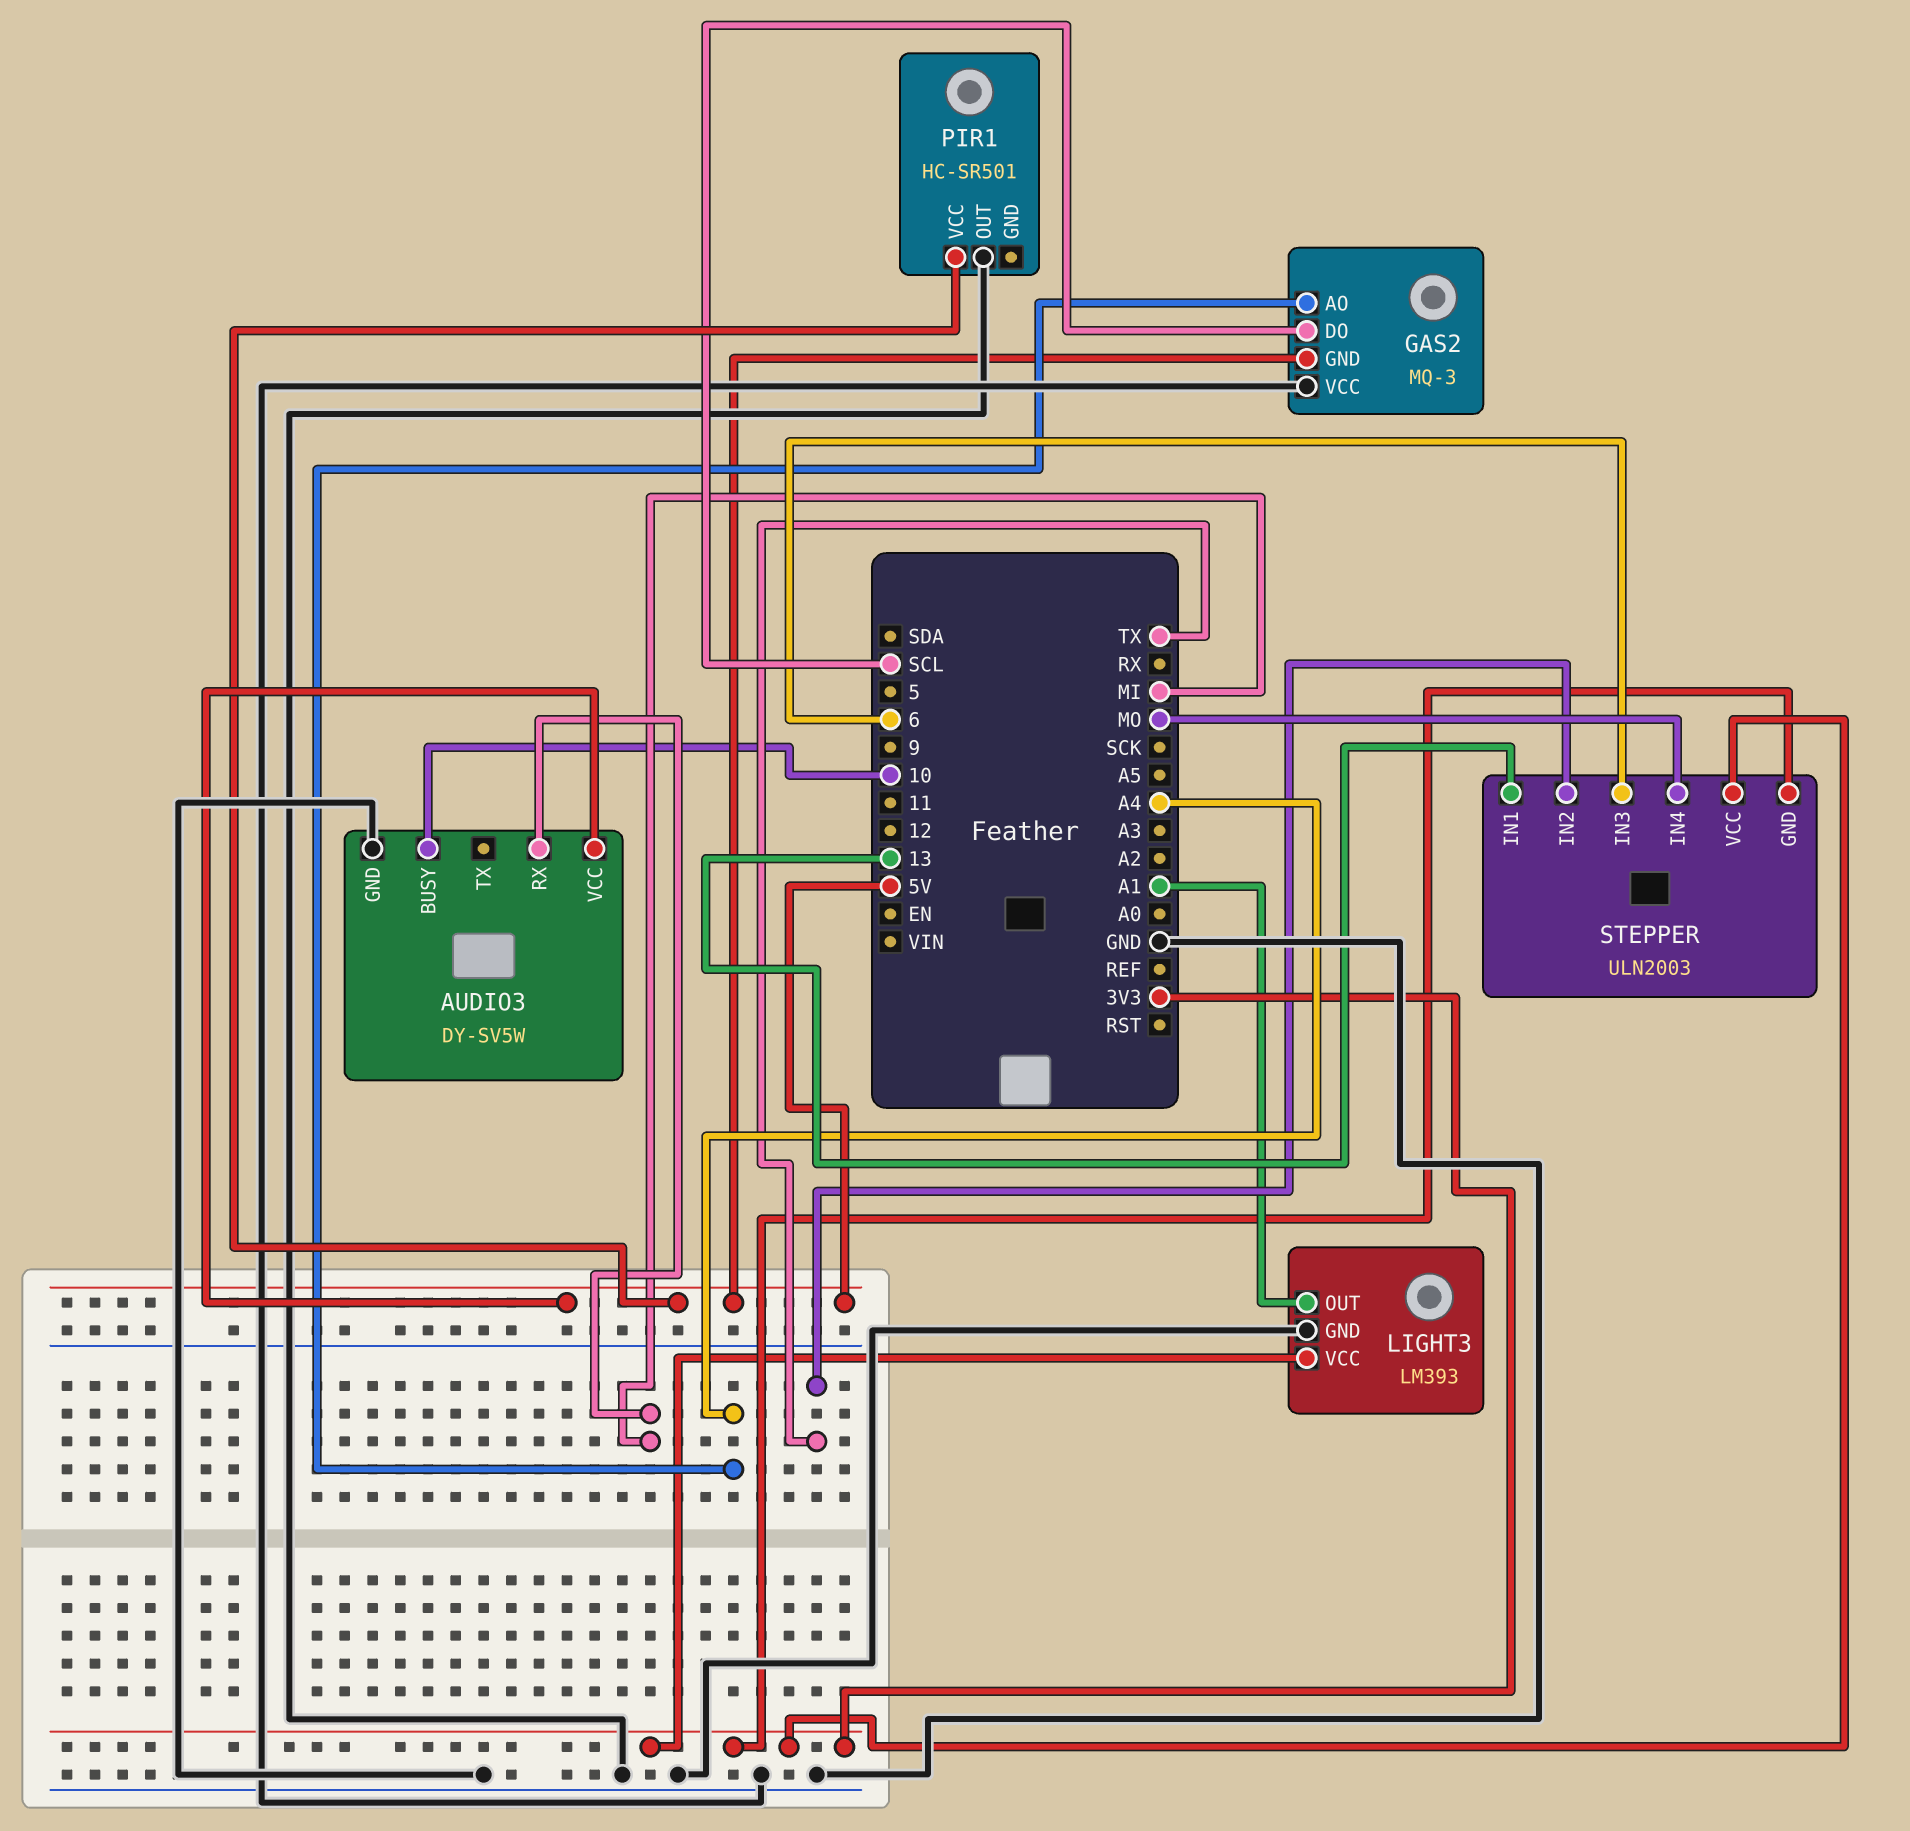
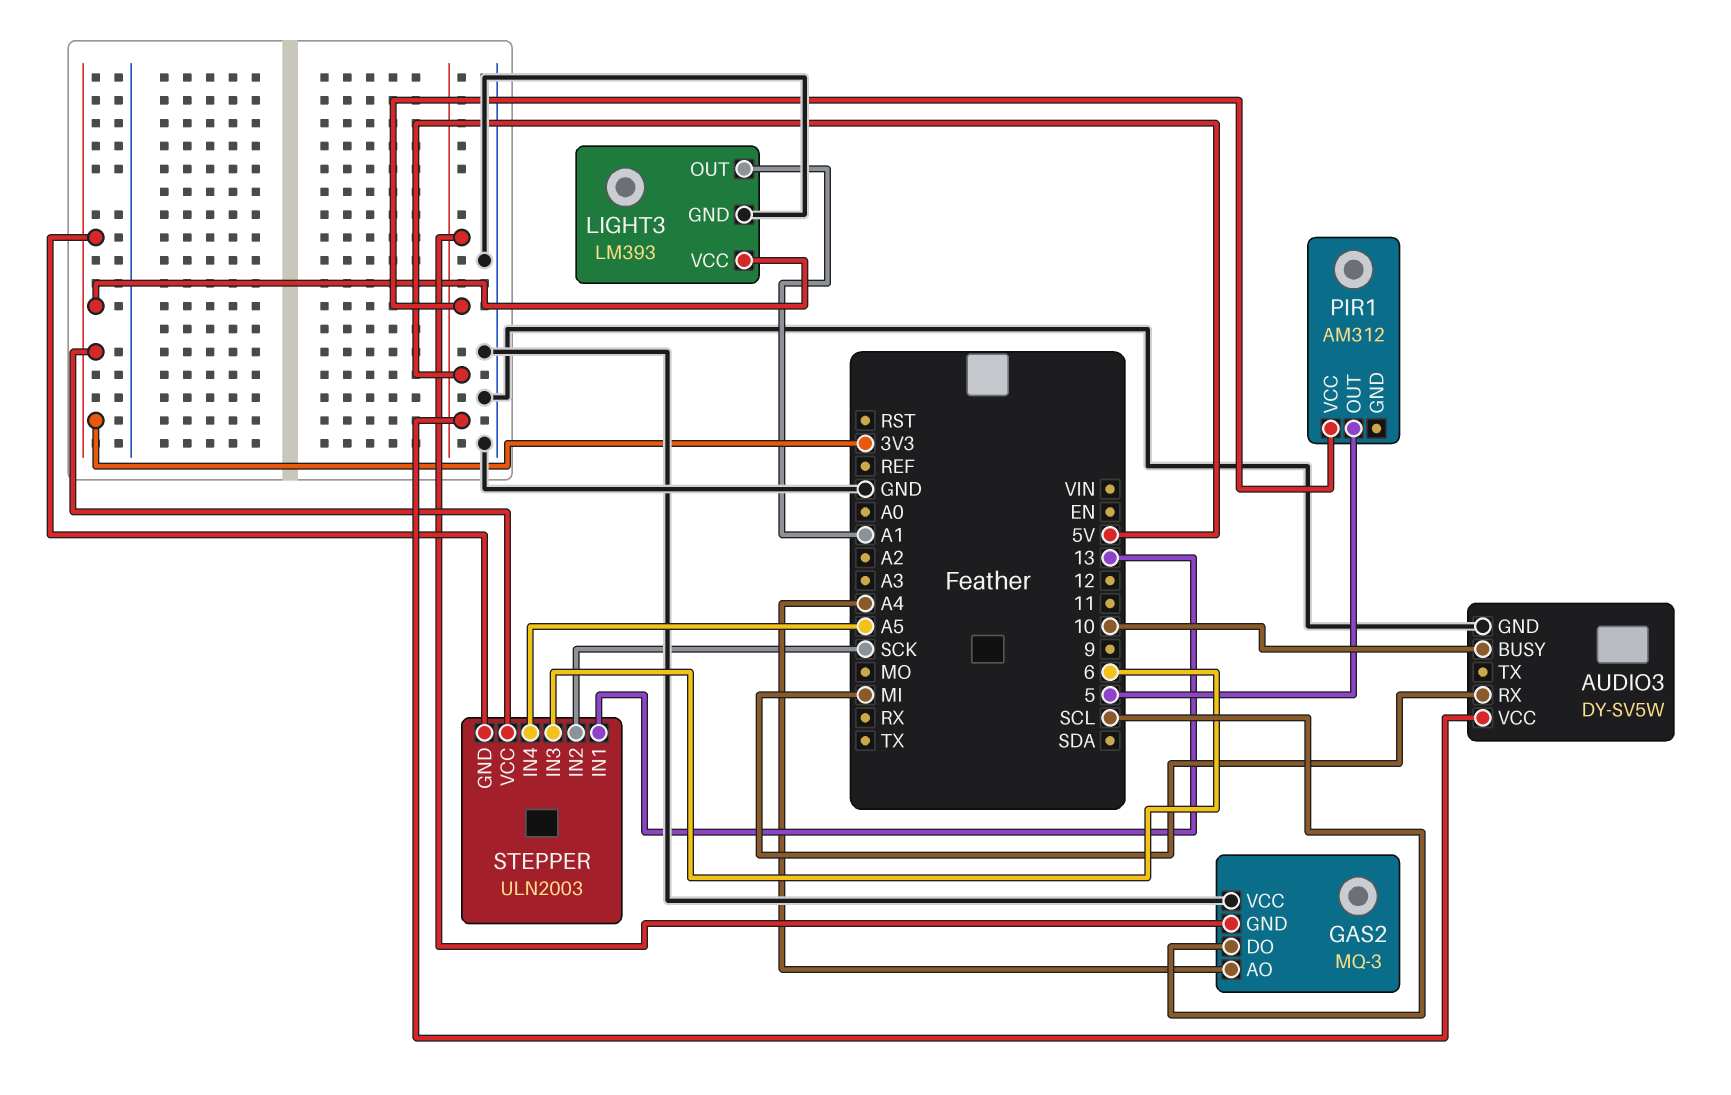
PIR1: HC-SR501 -> AM312
PIR1 pin OUT: GND -> 5
STEPPER pin IN2: TX -> SCK
STEPPER pin IN4: MO -> A5

